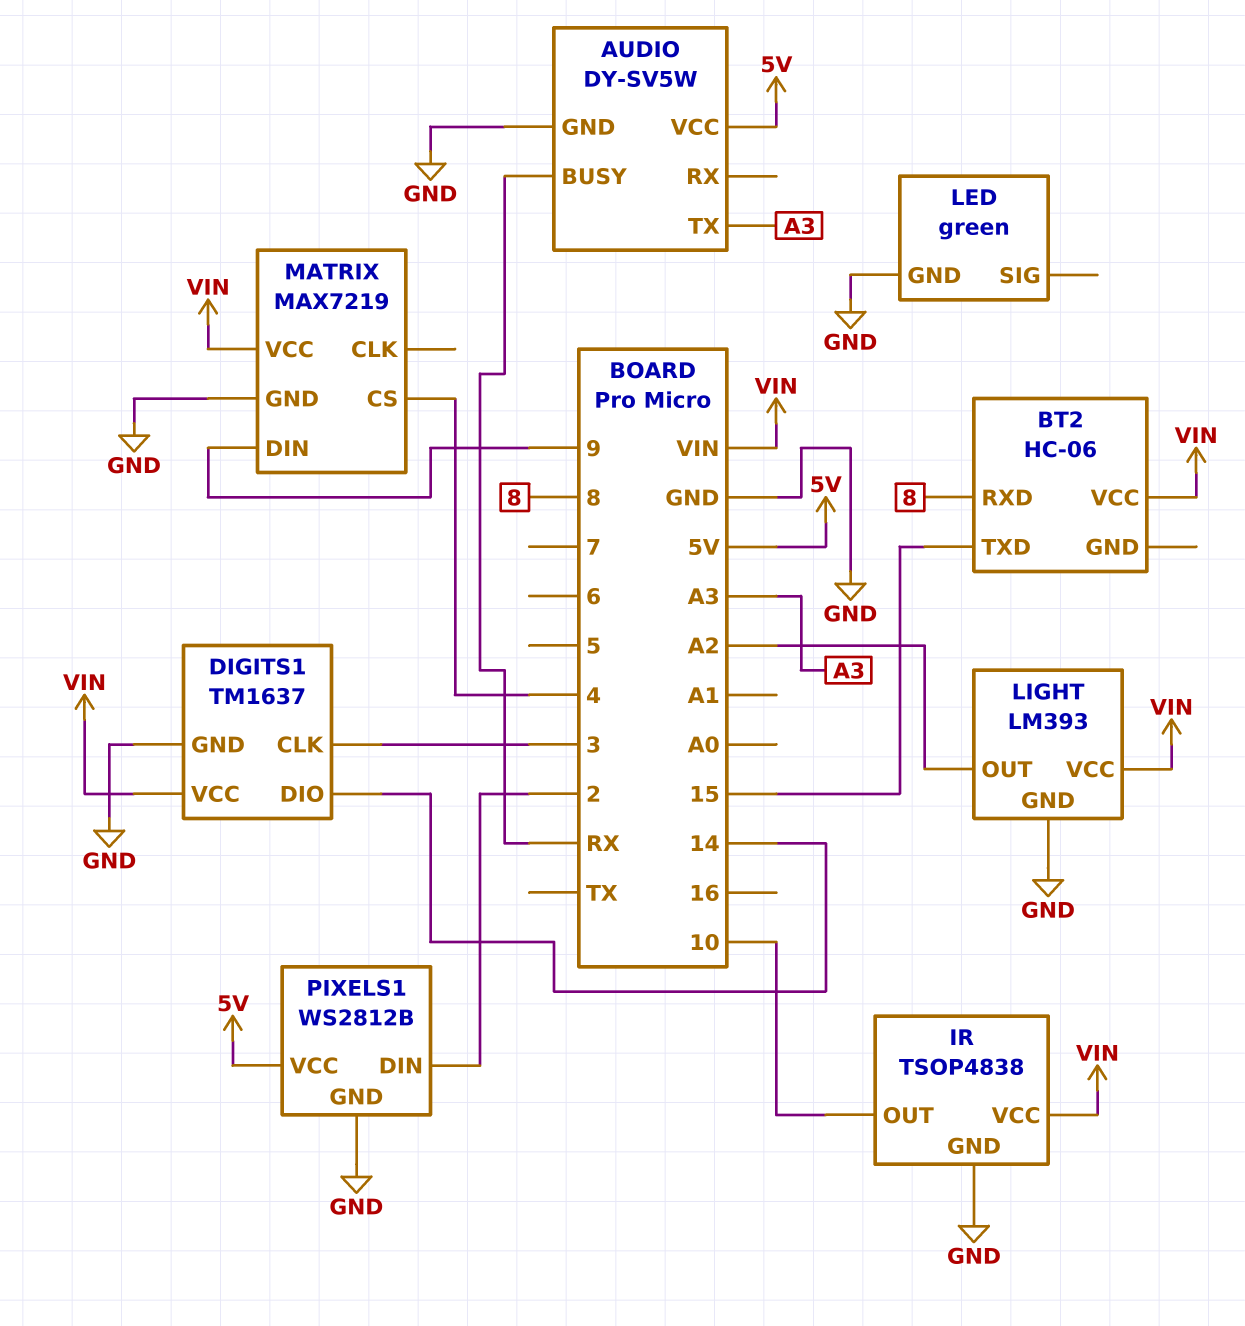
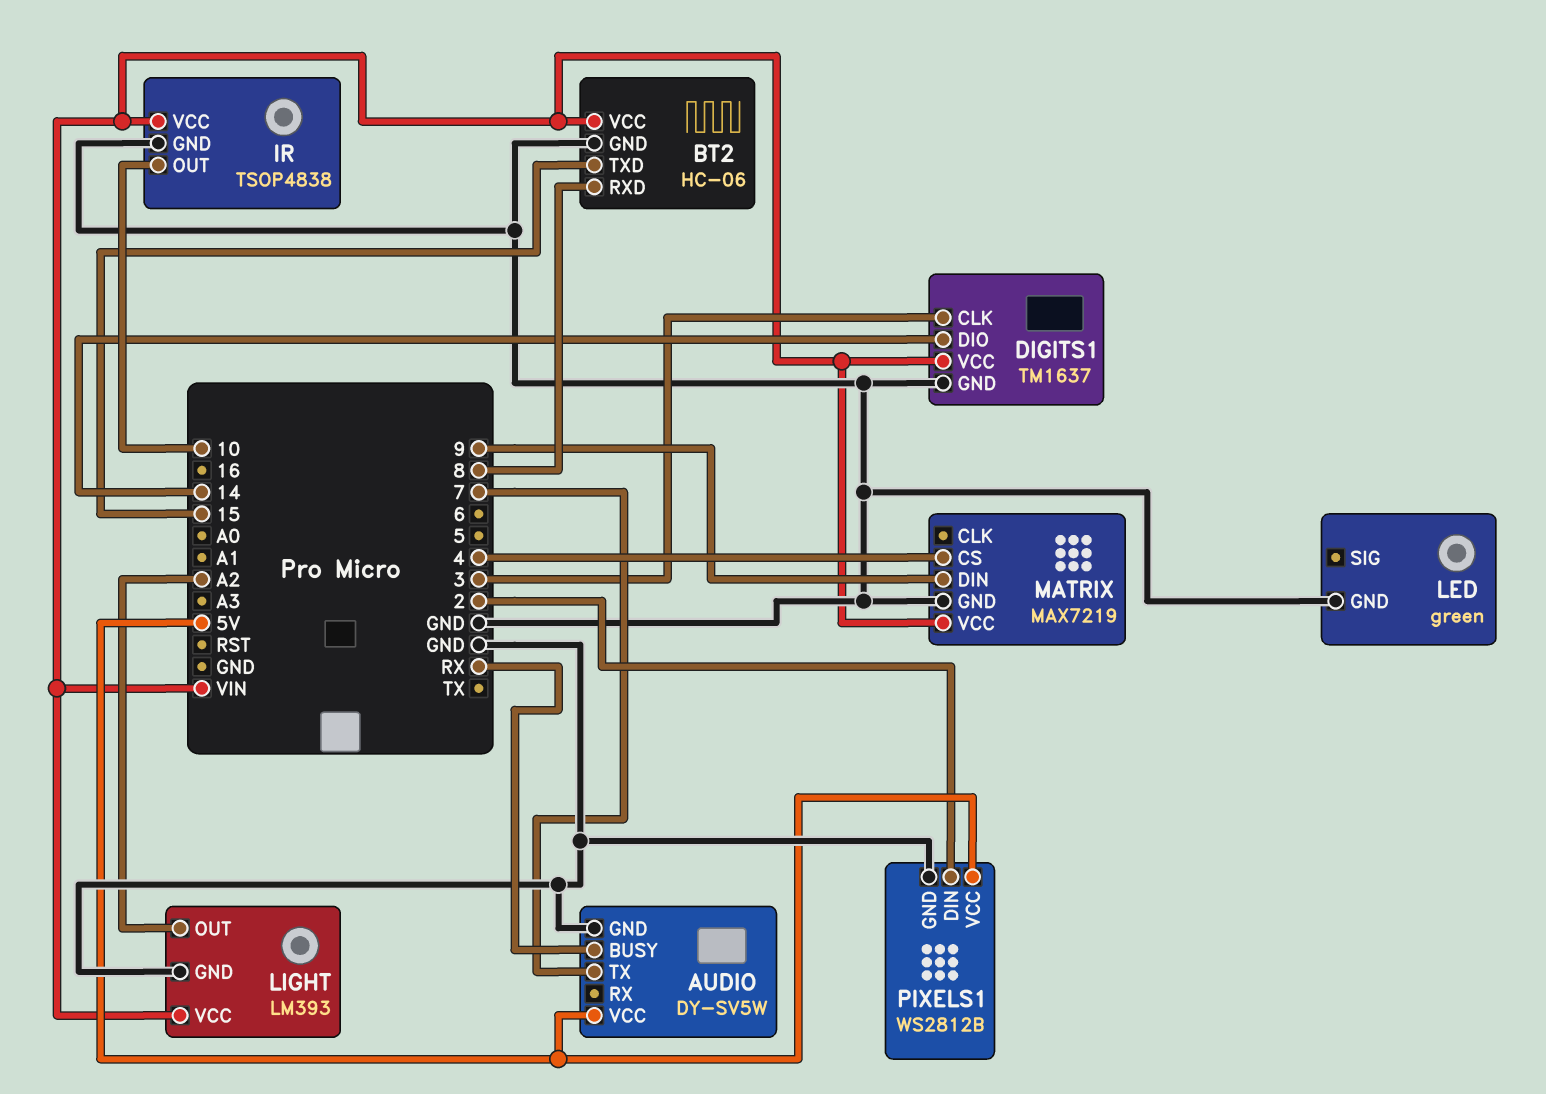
AUDIO pin TX: A3 -> 7
BT2 pin GND: none -> GND

